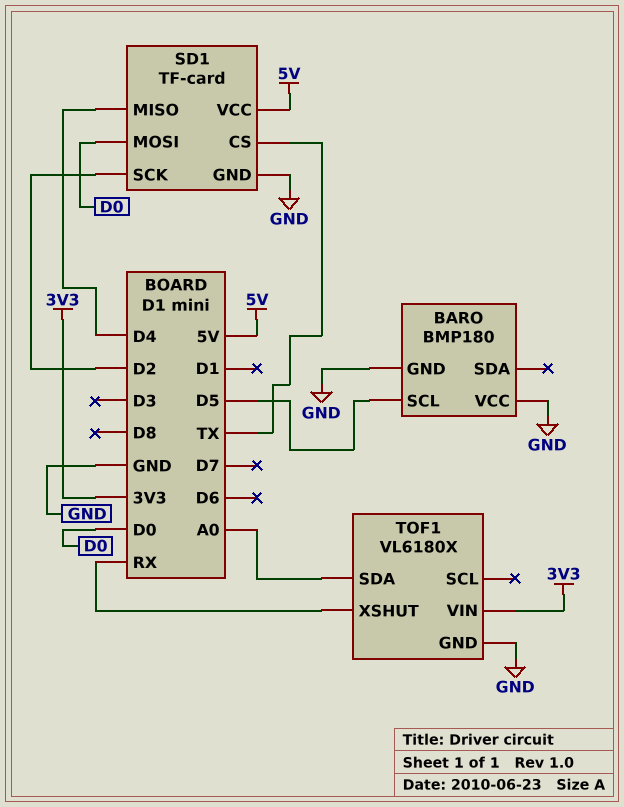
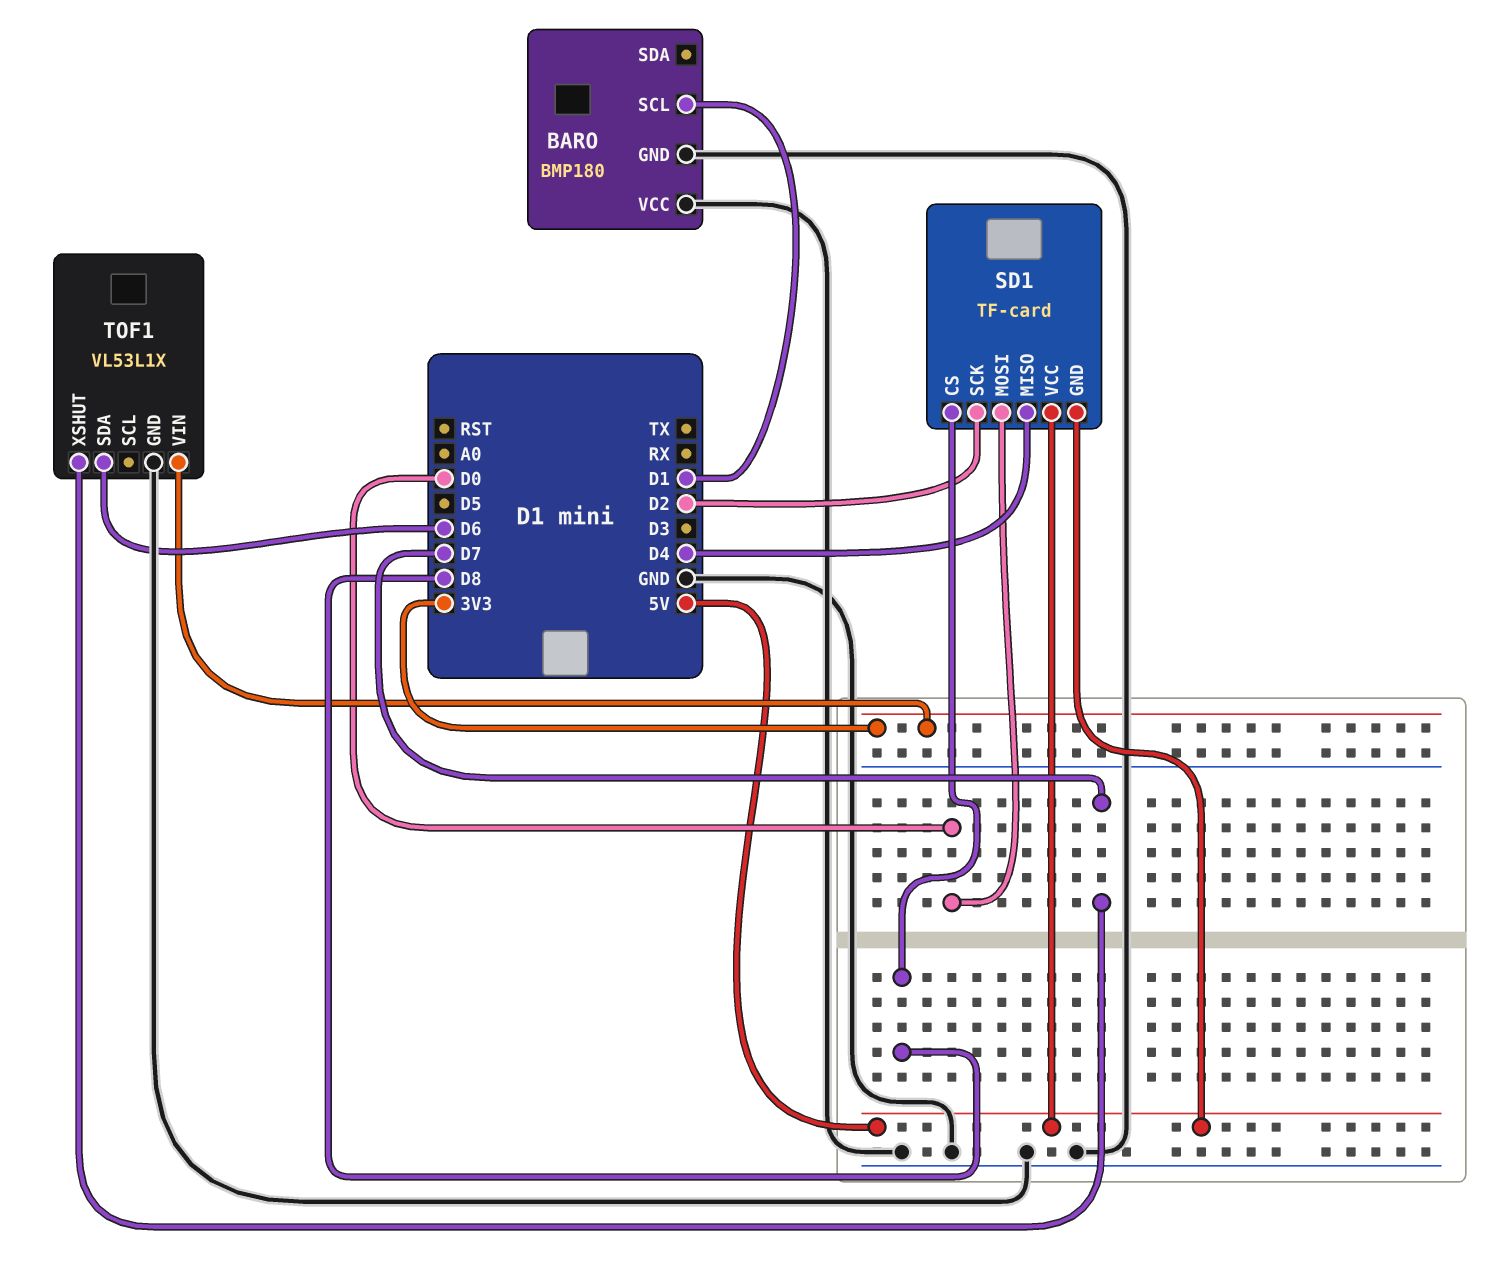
BARO pin SCL: D5 -> D1
SD1 pin CS: TX -> D8
SD1 pin GND: GND -> 5V
TOF1: VL6180X -> VL53L1X
TOF1 pin SDA: A0 -> D6
TOF1 pin XSHUT: RX -> D7

